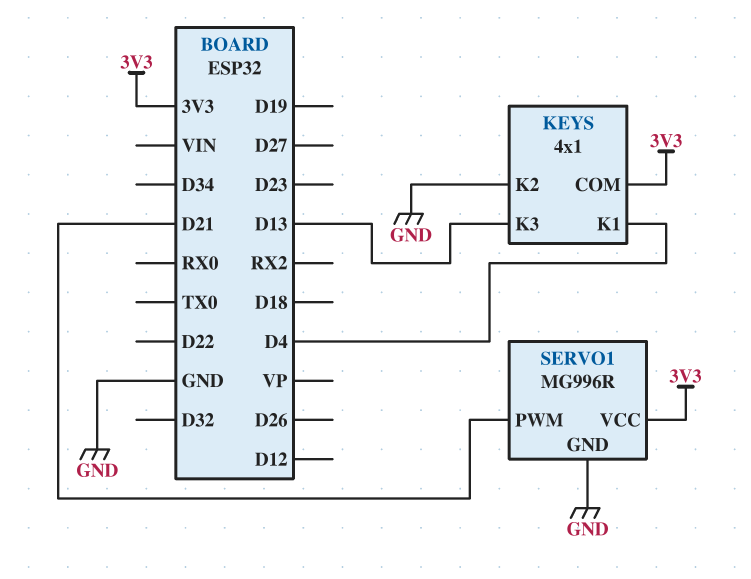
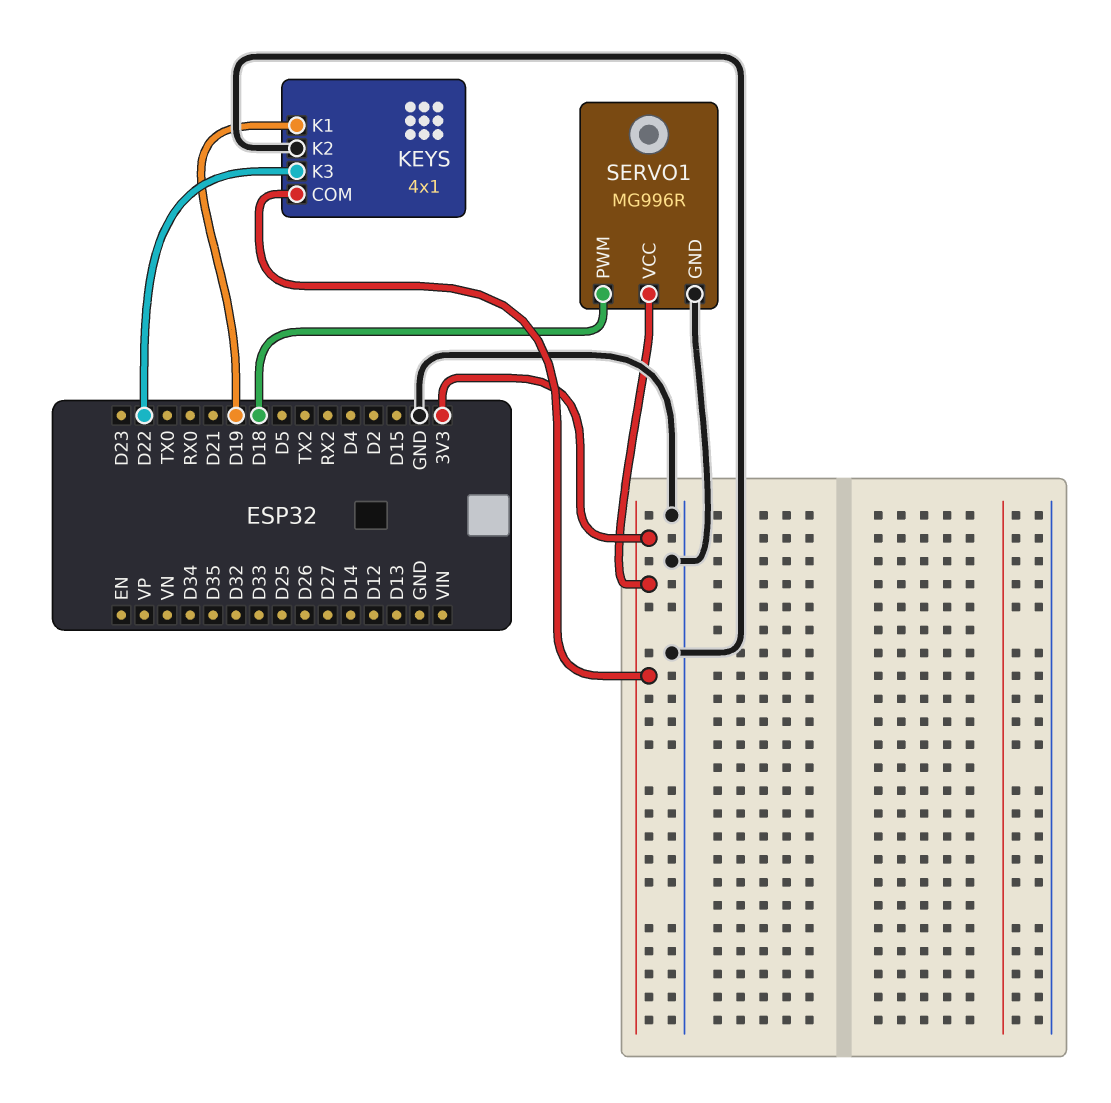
KEYS pin K1: D4 -> D19
KEYS pin K3: D13 -> D22
SERVO1 pin PWM: D21 -> D18

